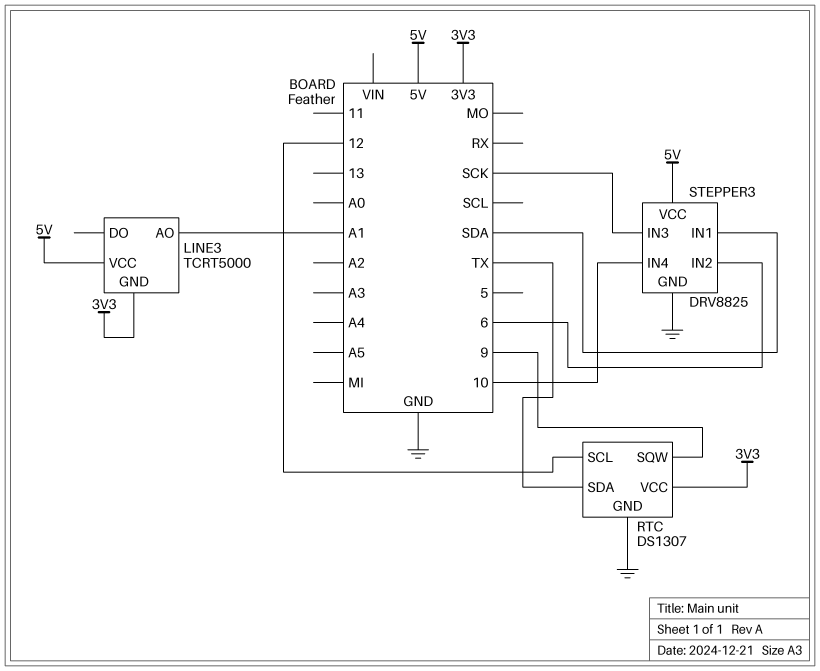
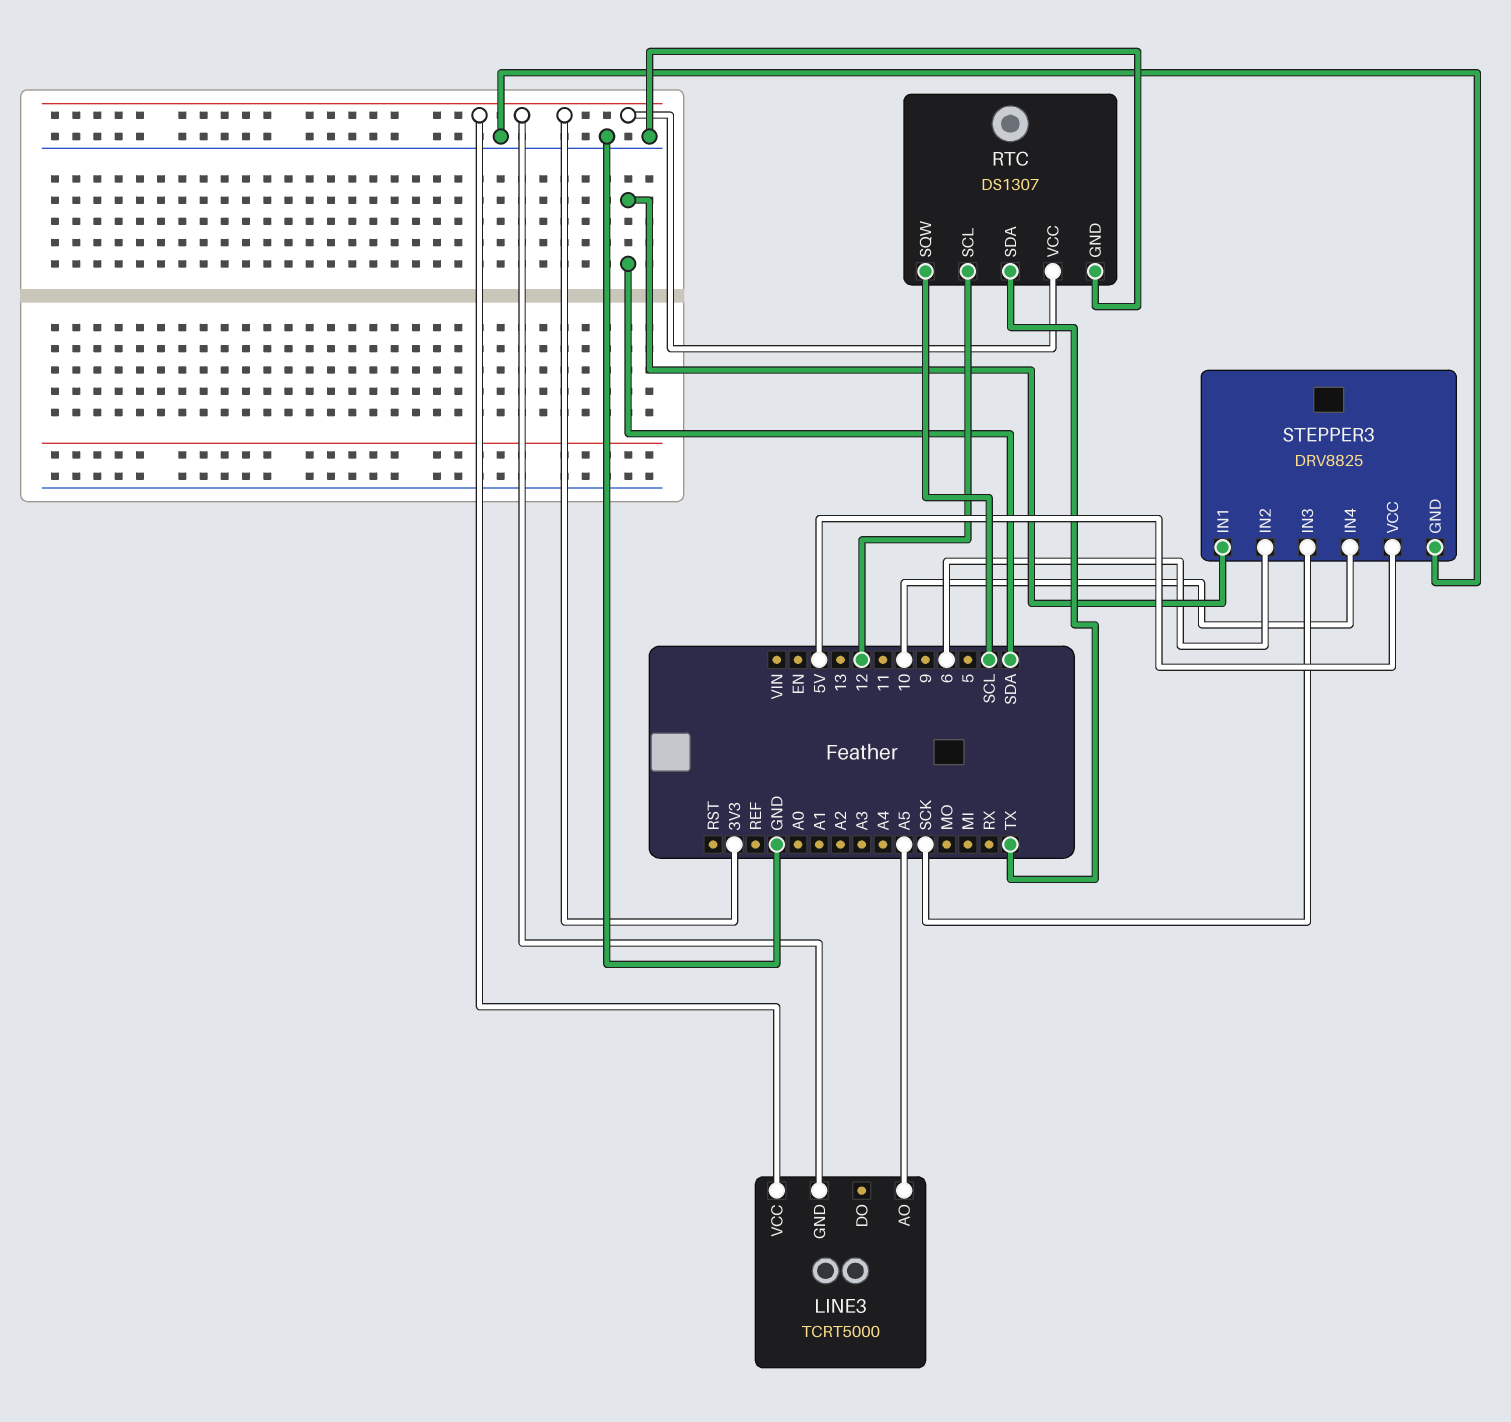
LINE3 pin AO: A1 -> A5
LINE3 pin VCC: 5V -> 3V3
RTC pin SQW: 9 -> SCL

